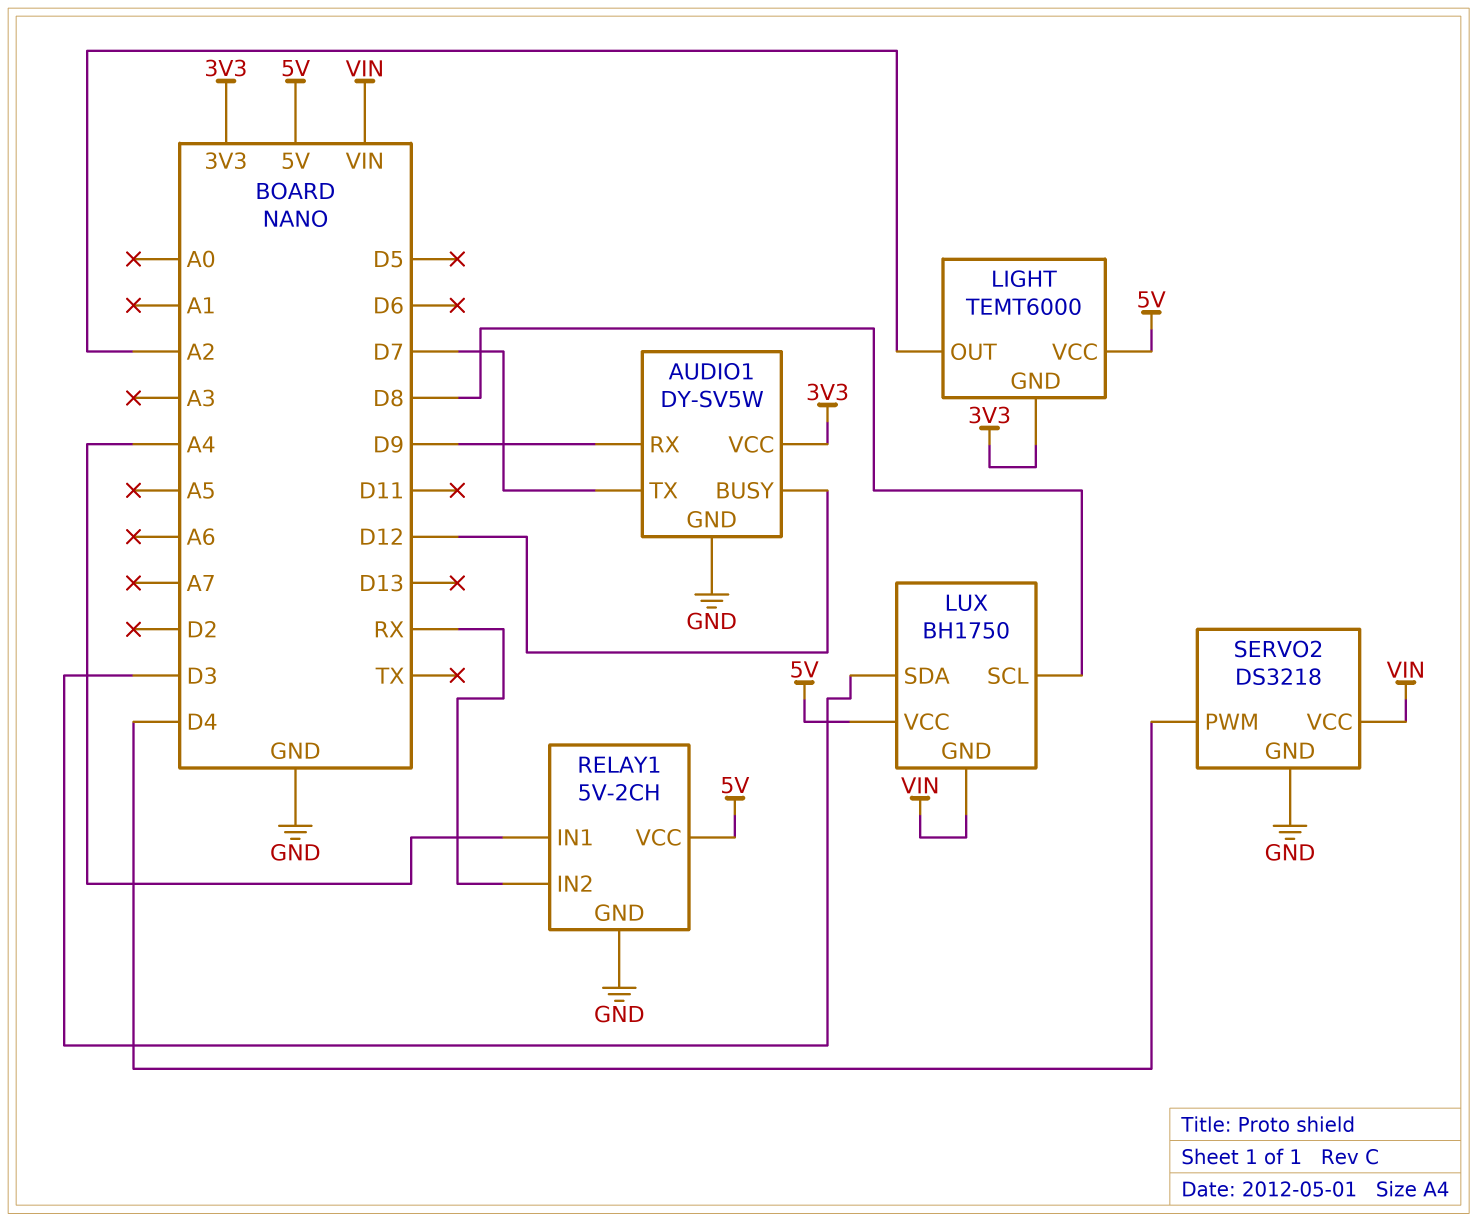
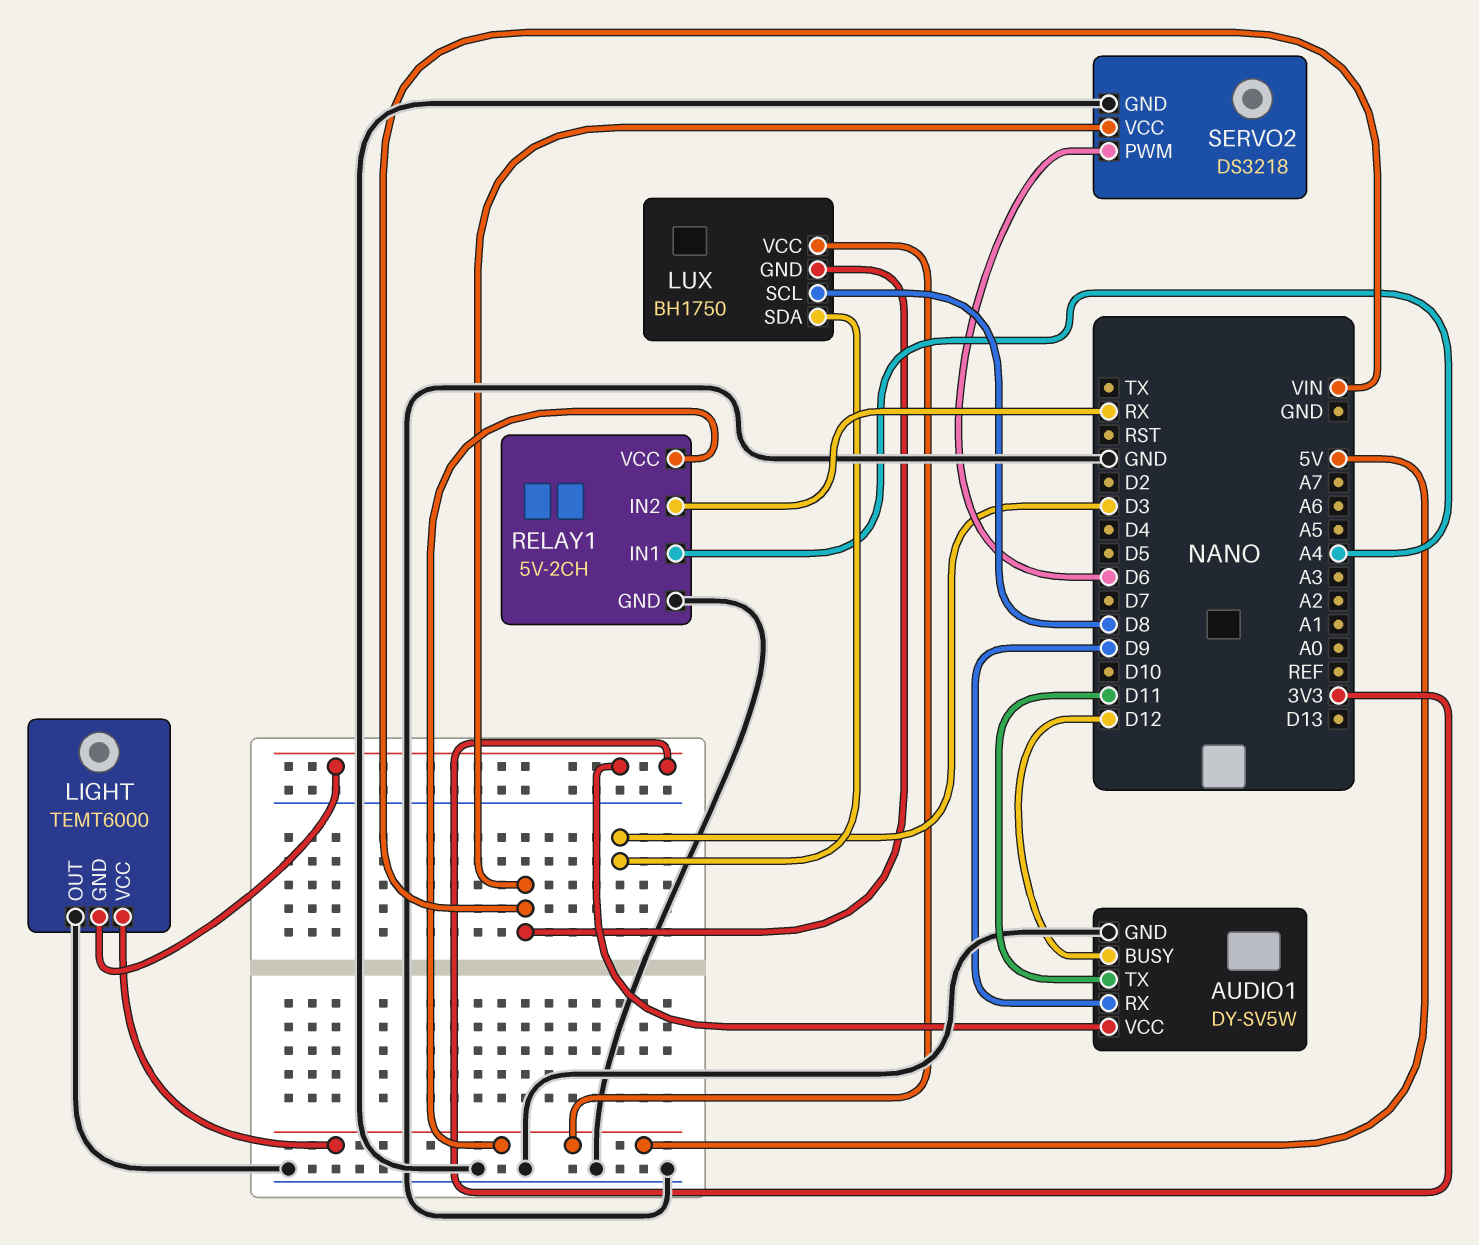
AUDIO1 pin TX: D7 -> D11
LIGHT pin OUT: A2 -> GND
SERVO2 pin PWM: D4 -> D6

